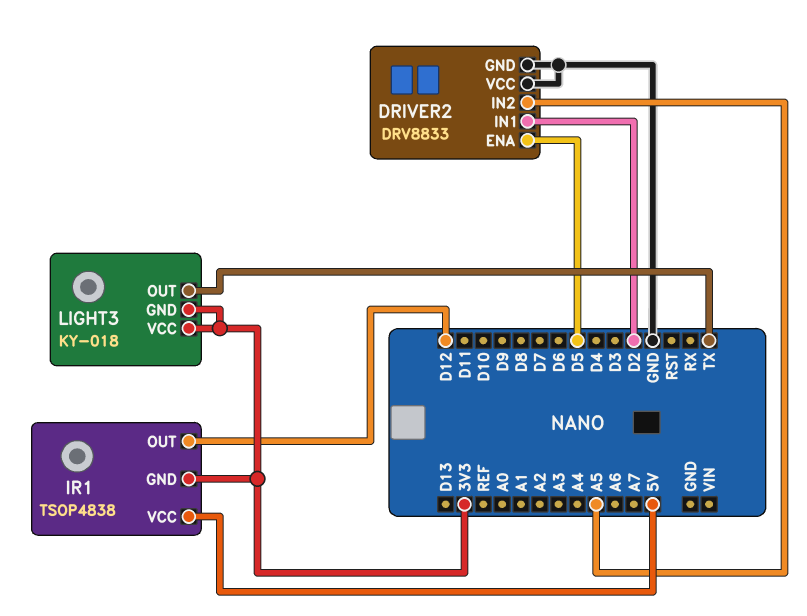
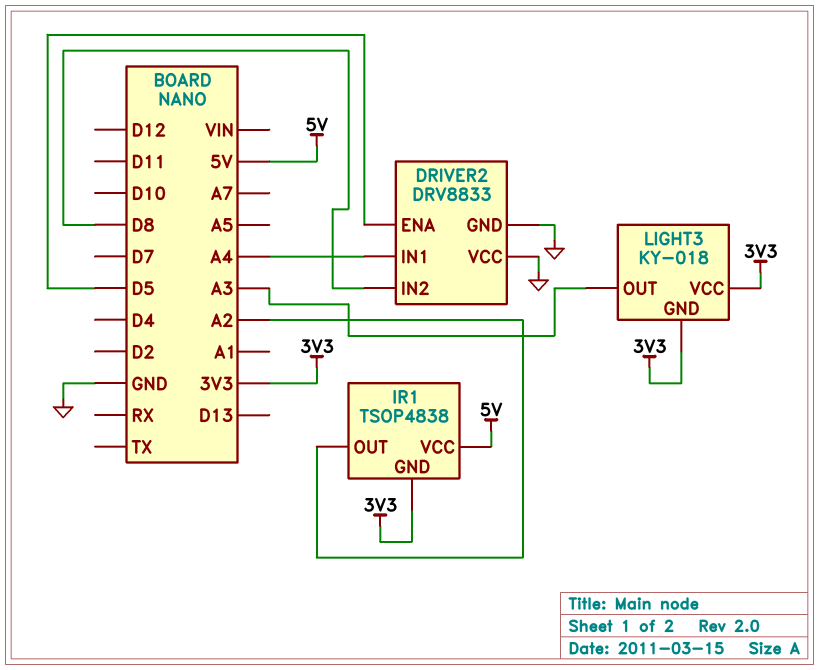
DRIVER2 pin IN1: D2 -> A4
DRIVER2 pin IN2: A5 -> D8
IR1 pin OUT: D12 -> A2
LIGHT3 pin OUT: TX -> A3

